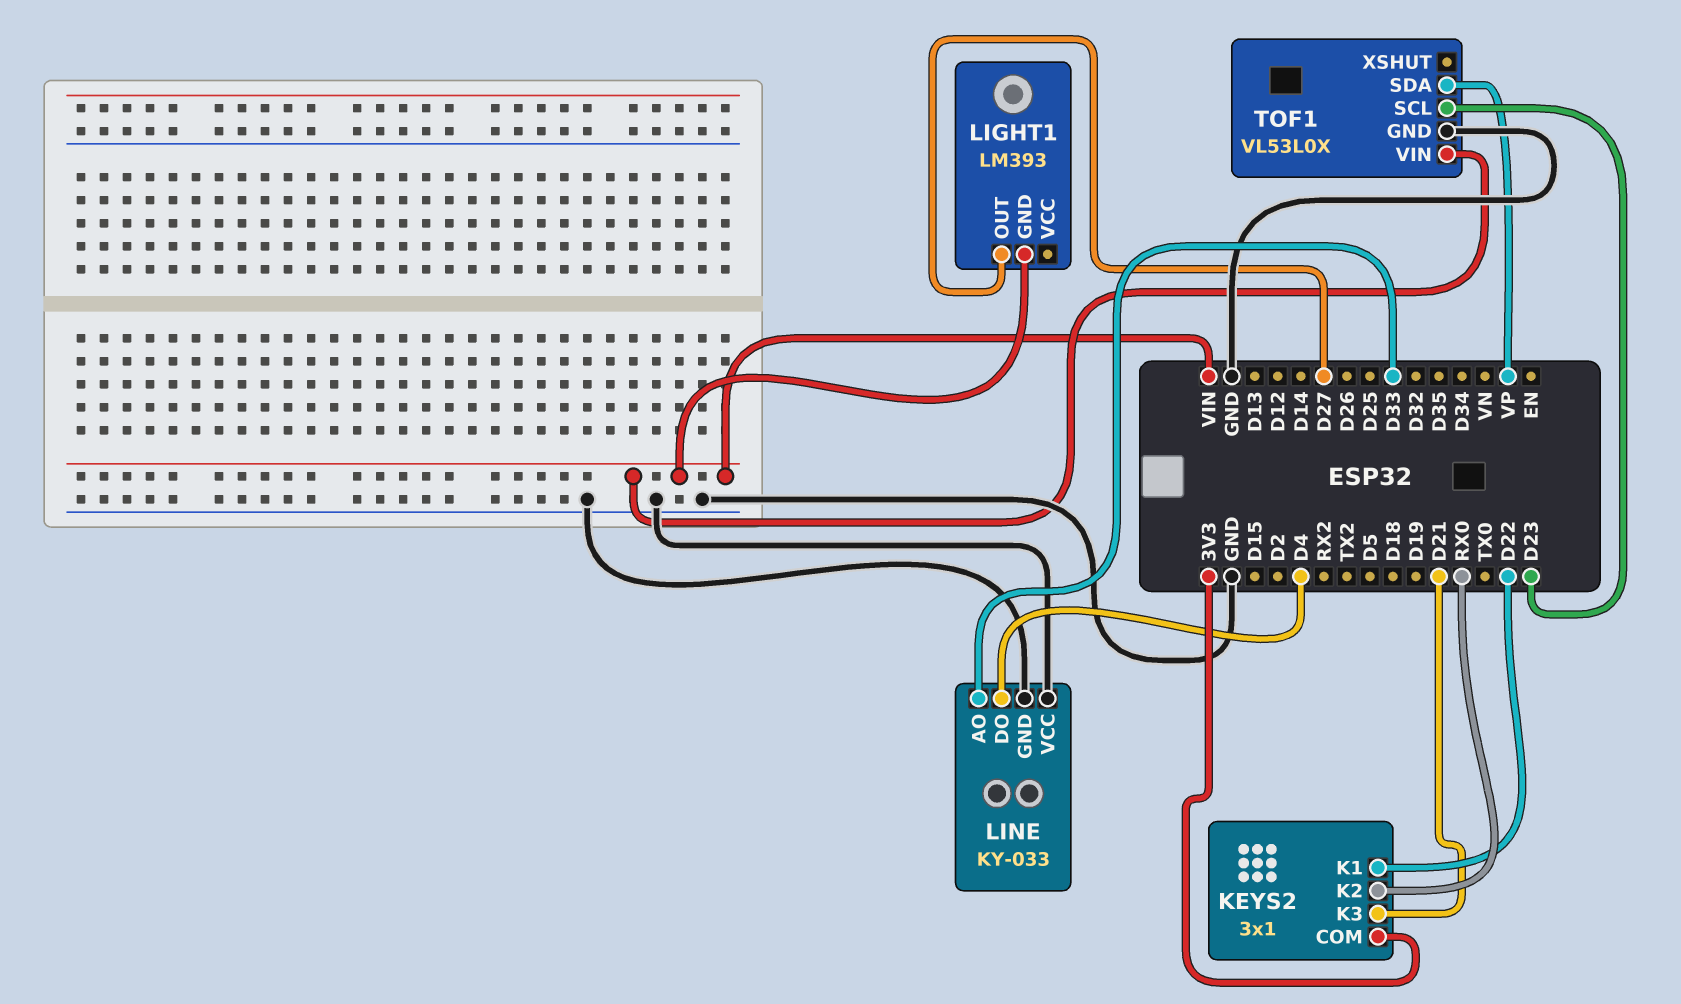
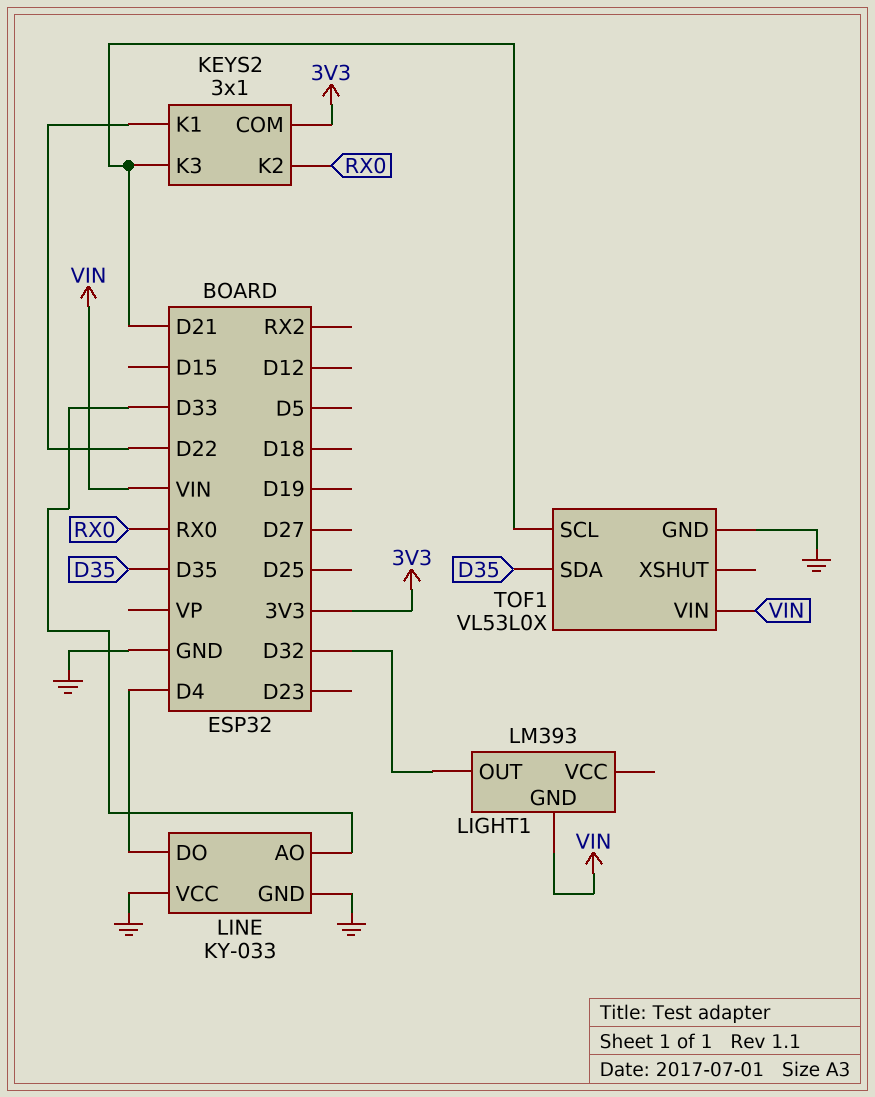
LIGHT1 pin OUT: D27 -> D32
TOF1 pin SCL: D23 -> D21
TOF1 pin SDA: VP -> D35

